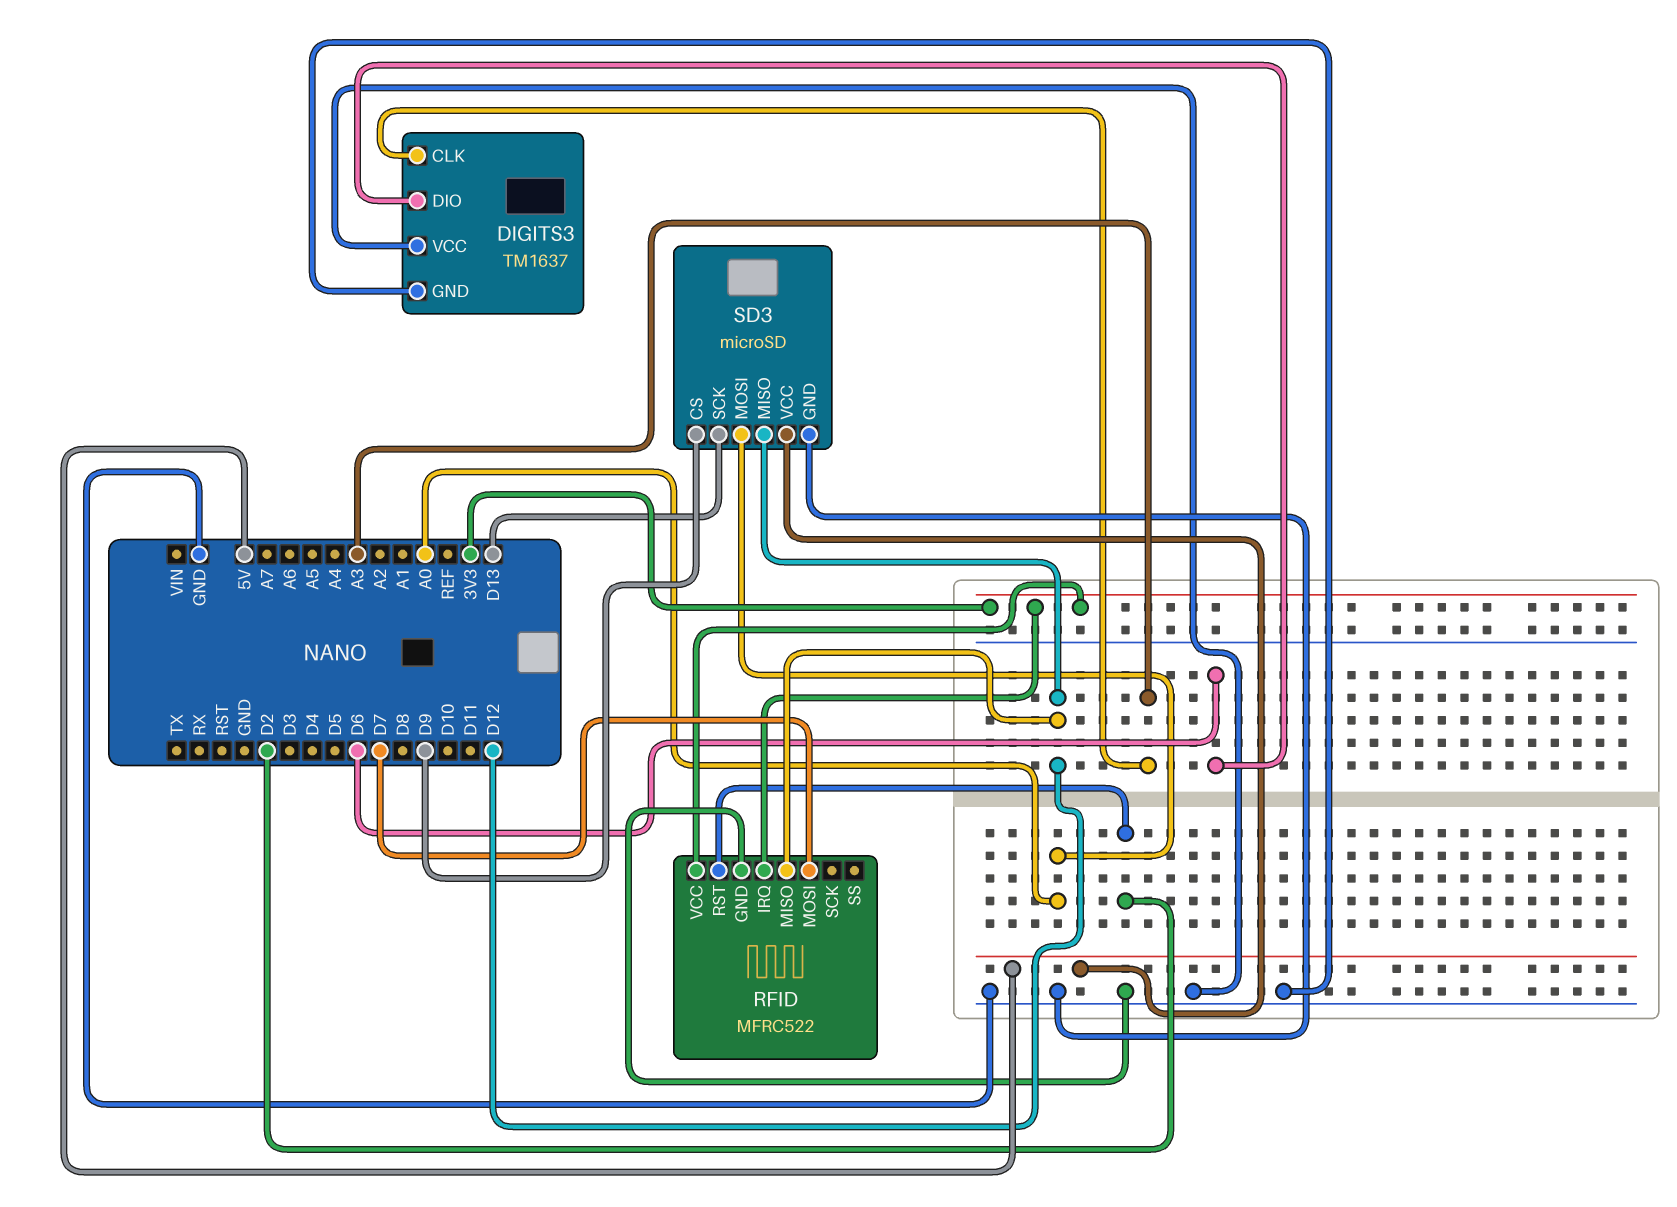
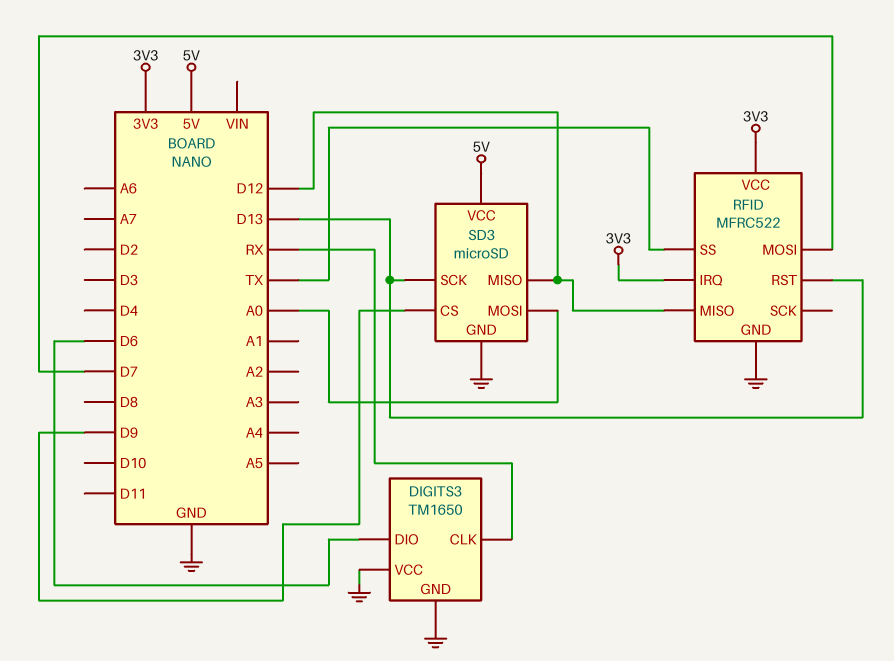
DIGITS3: TM1637 -> TM1650
DIGITS3 pin CLK: A3 -> RX
RFID pin RST: D2 -> D13
RFID pin SS: none -> TX

